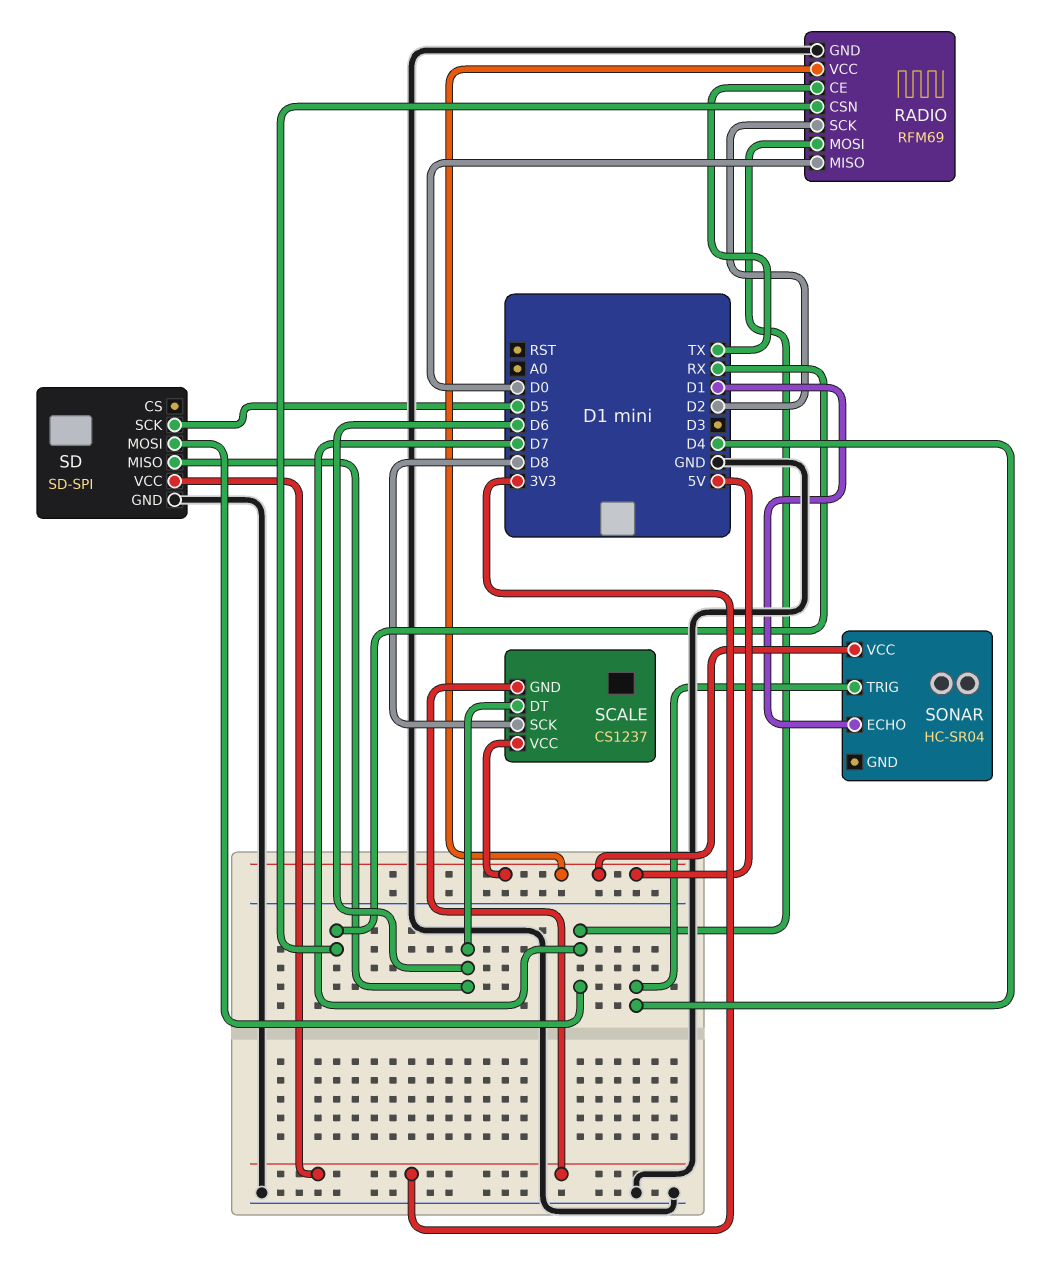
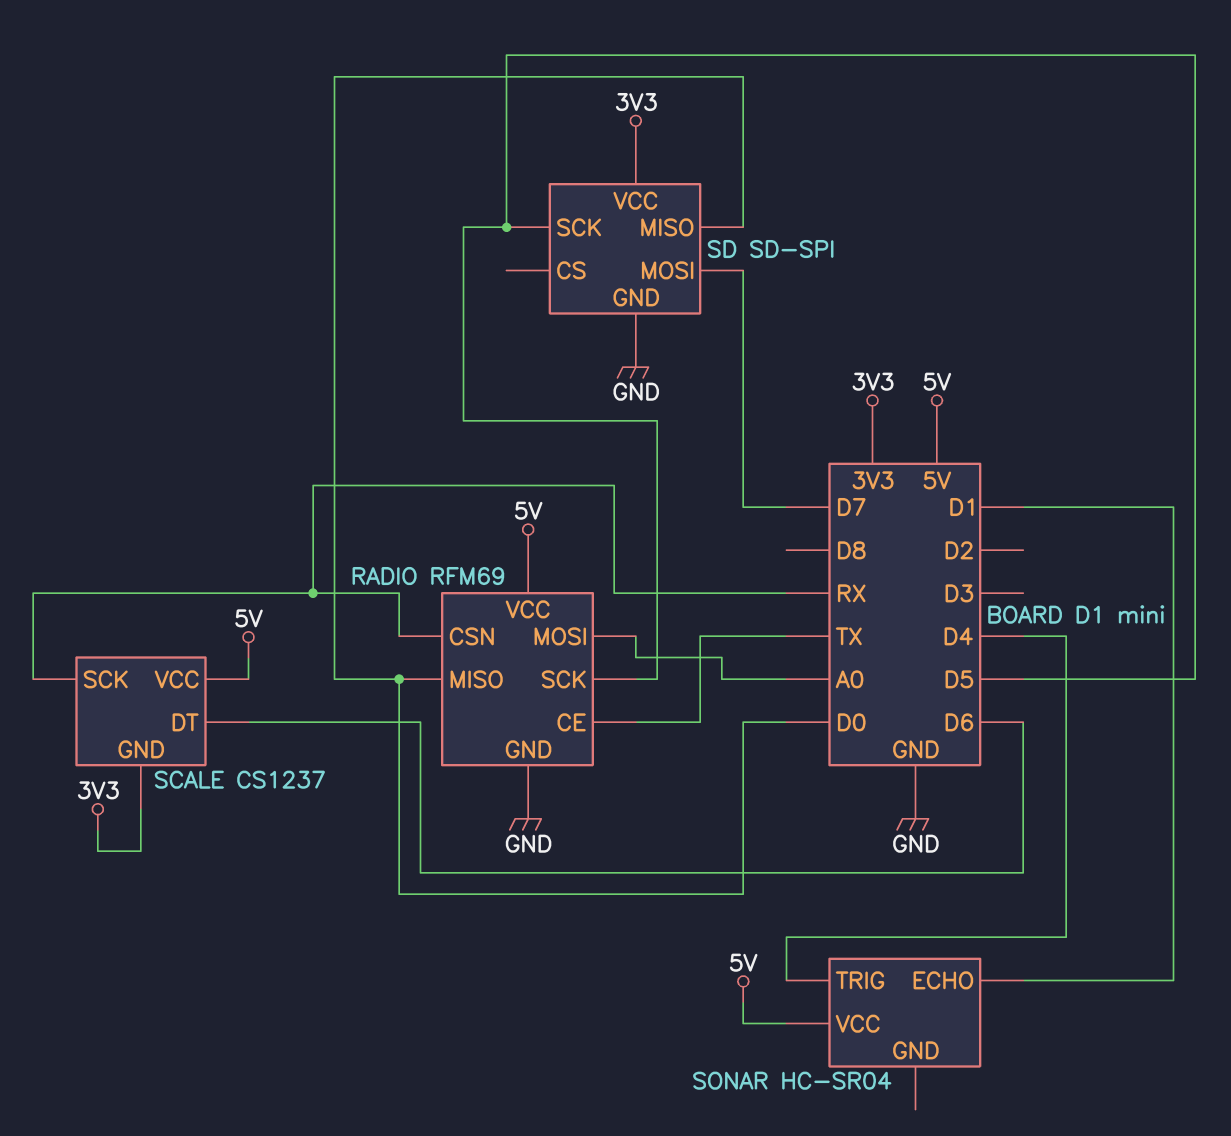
RADIO pin MOSI: D7 -> A0
RADIO pin SCK: D2 -> D5
SCALE pin SCK: D8 -> RX
SD pin MISO: D6 -> D0

